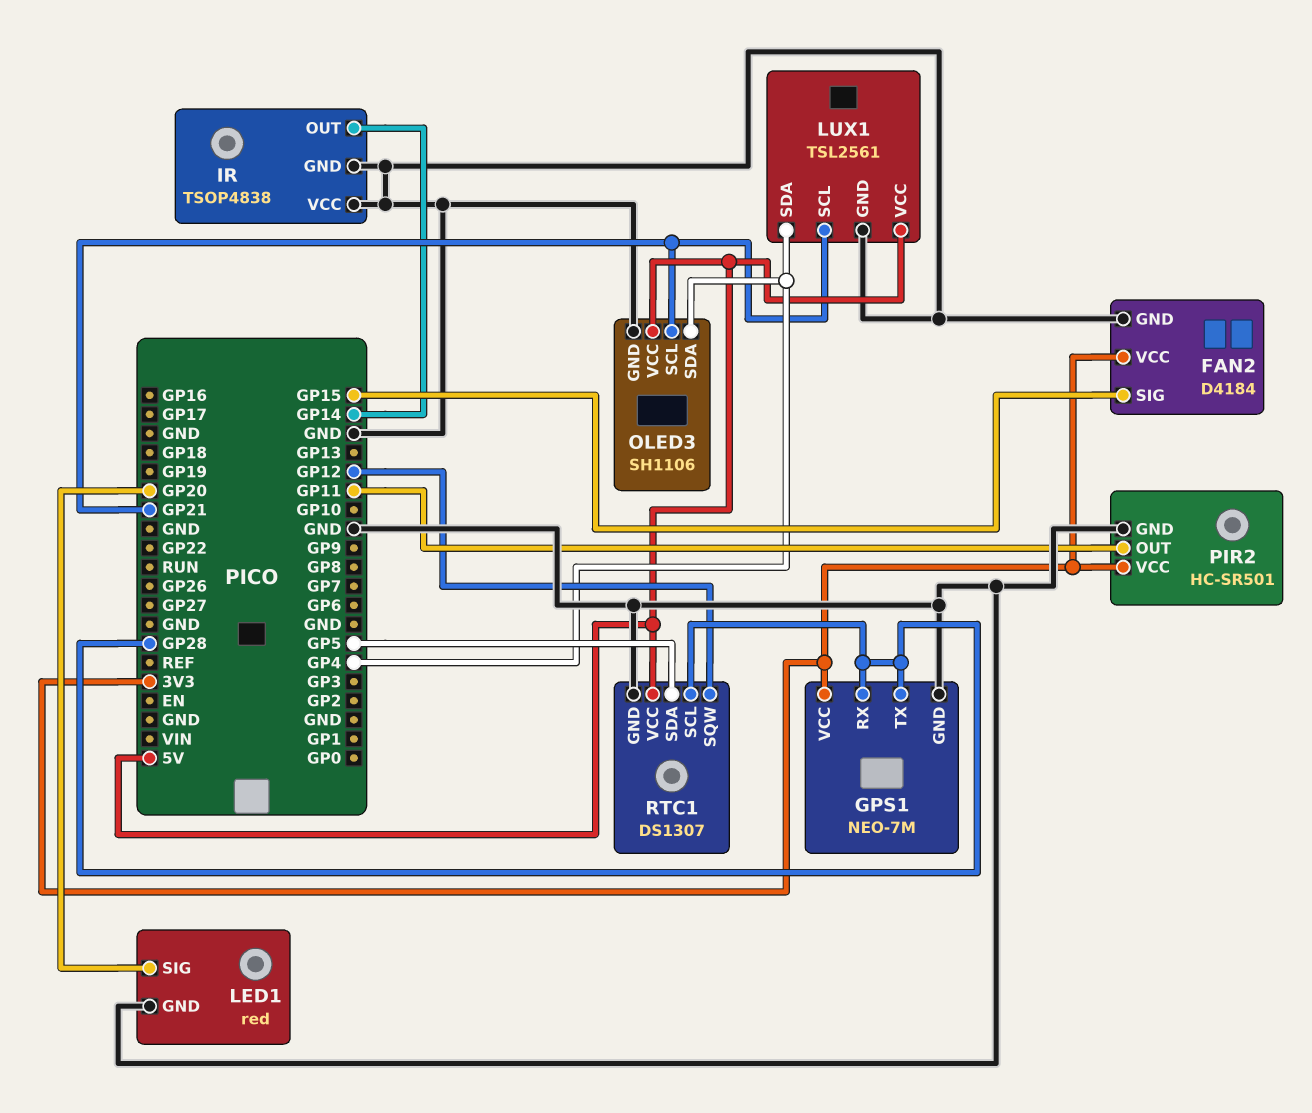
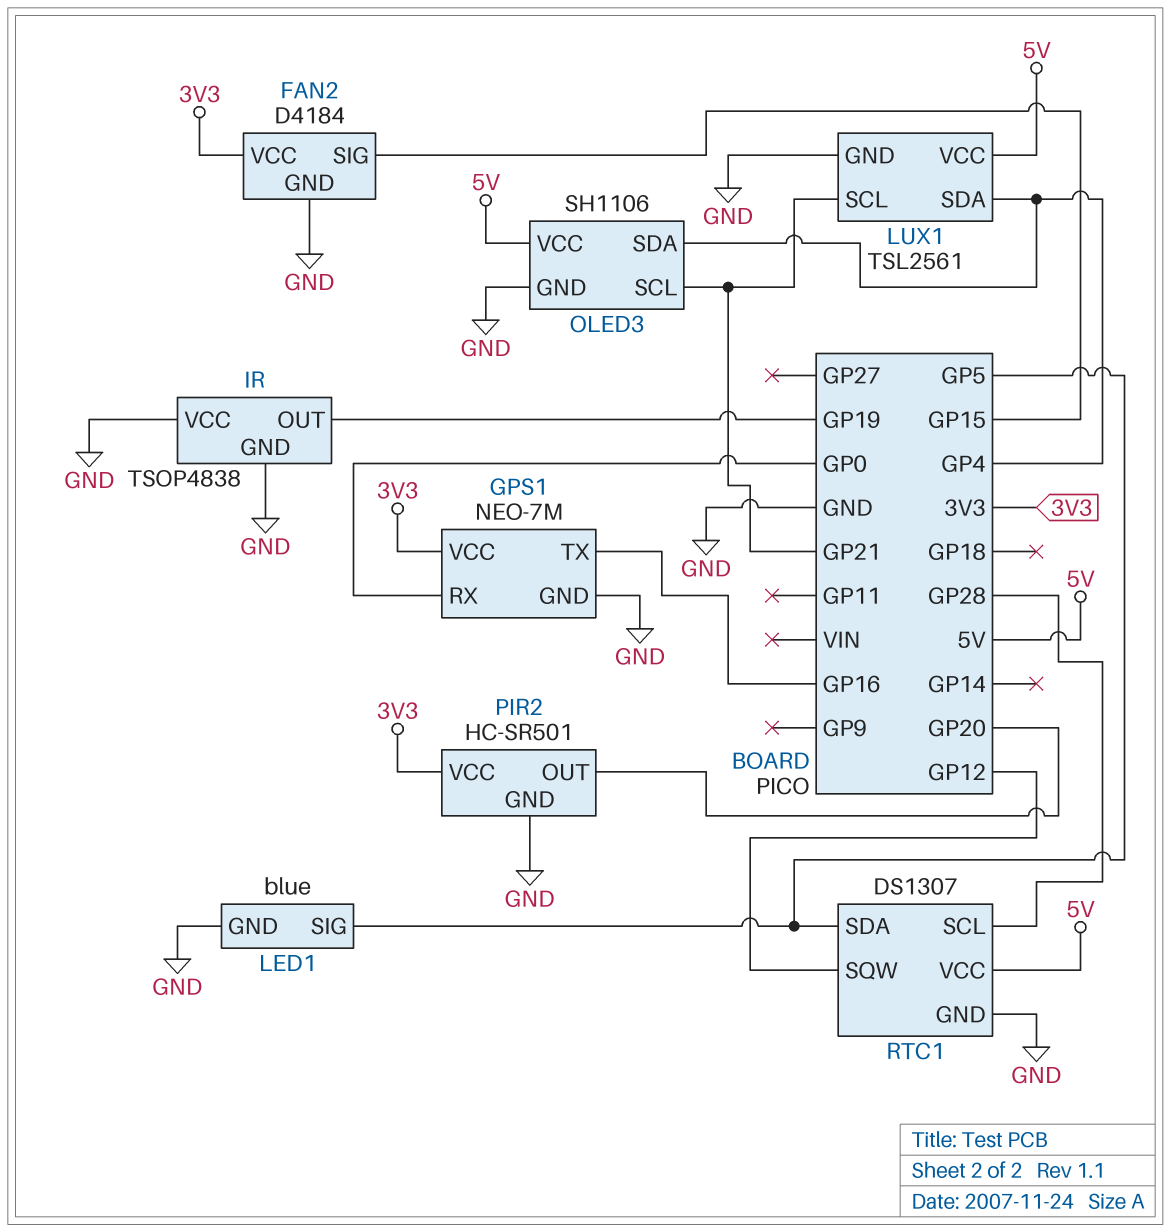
GPS1 pin RX: GP28 -> GP0
GPS1 pin TX: GP28 -> GP16
IR pin OUT: GP14 -> GP19
LED1: red -> blue
LED1 pin SIG: GP20 -> GP5
PIR2 pin OUT: GP11 -> GP20

